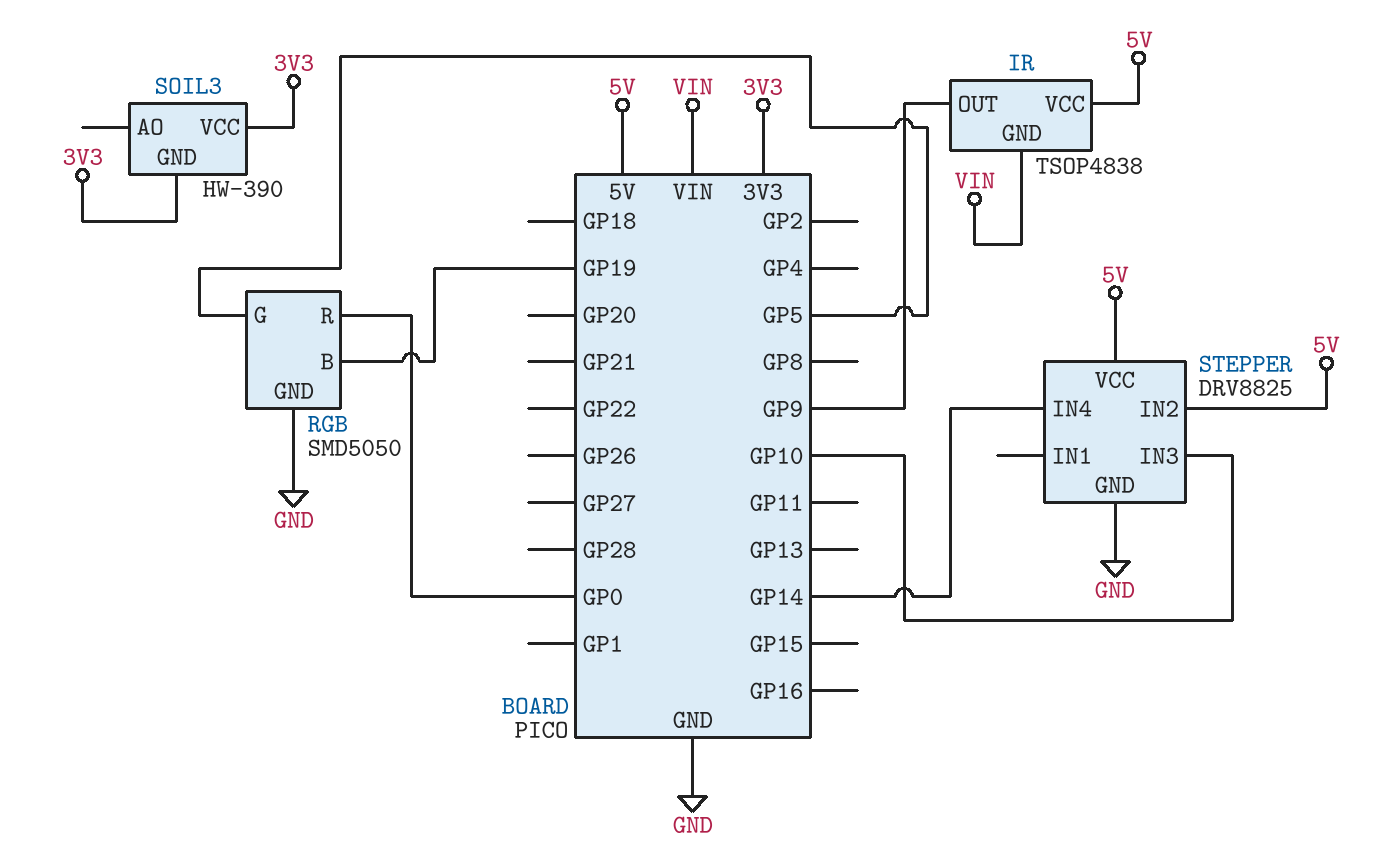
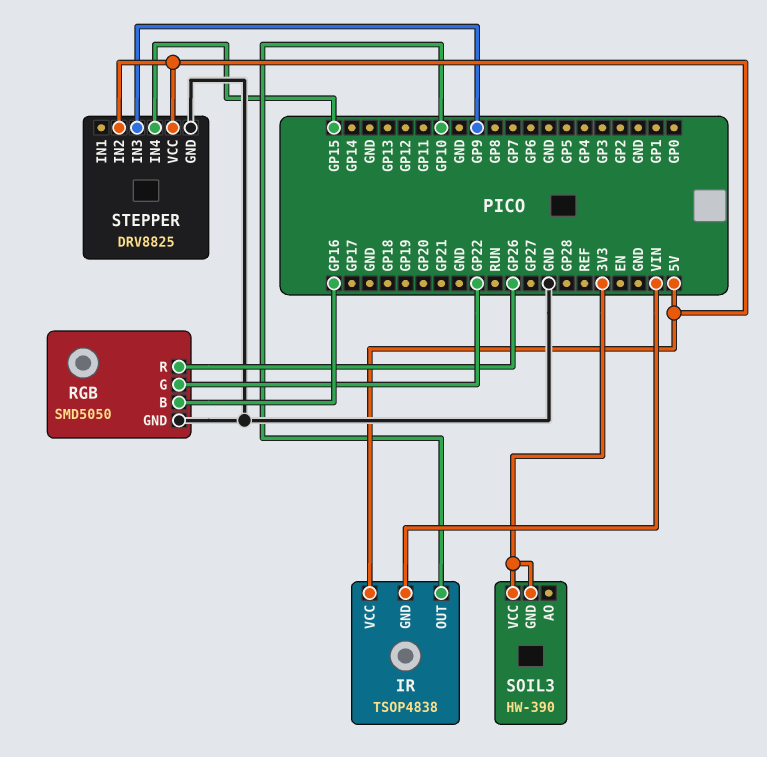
IR pin OUT: GP9 -> GP10
RGB pin B: GP19 -> GP16
RGB pin G: GP5 -> GP22
RGB pin R: GP0 -> GP26
STEPPER pin IN3: GP10 -> GP9
STEPPER pin IN4: GP14 -> GP15

